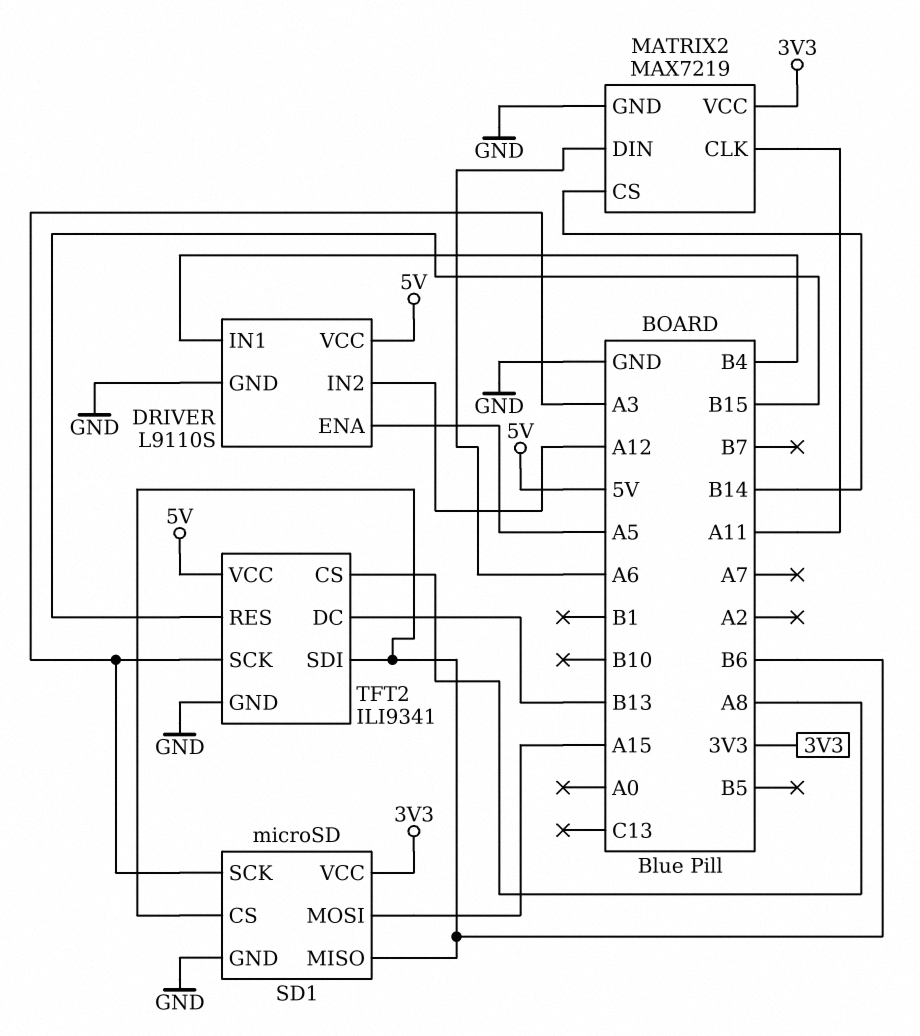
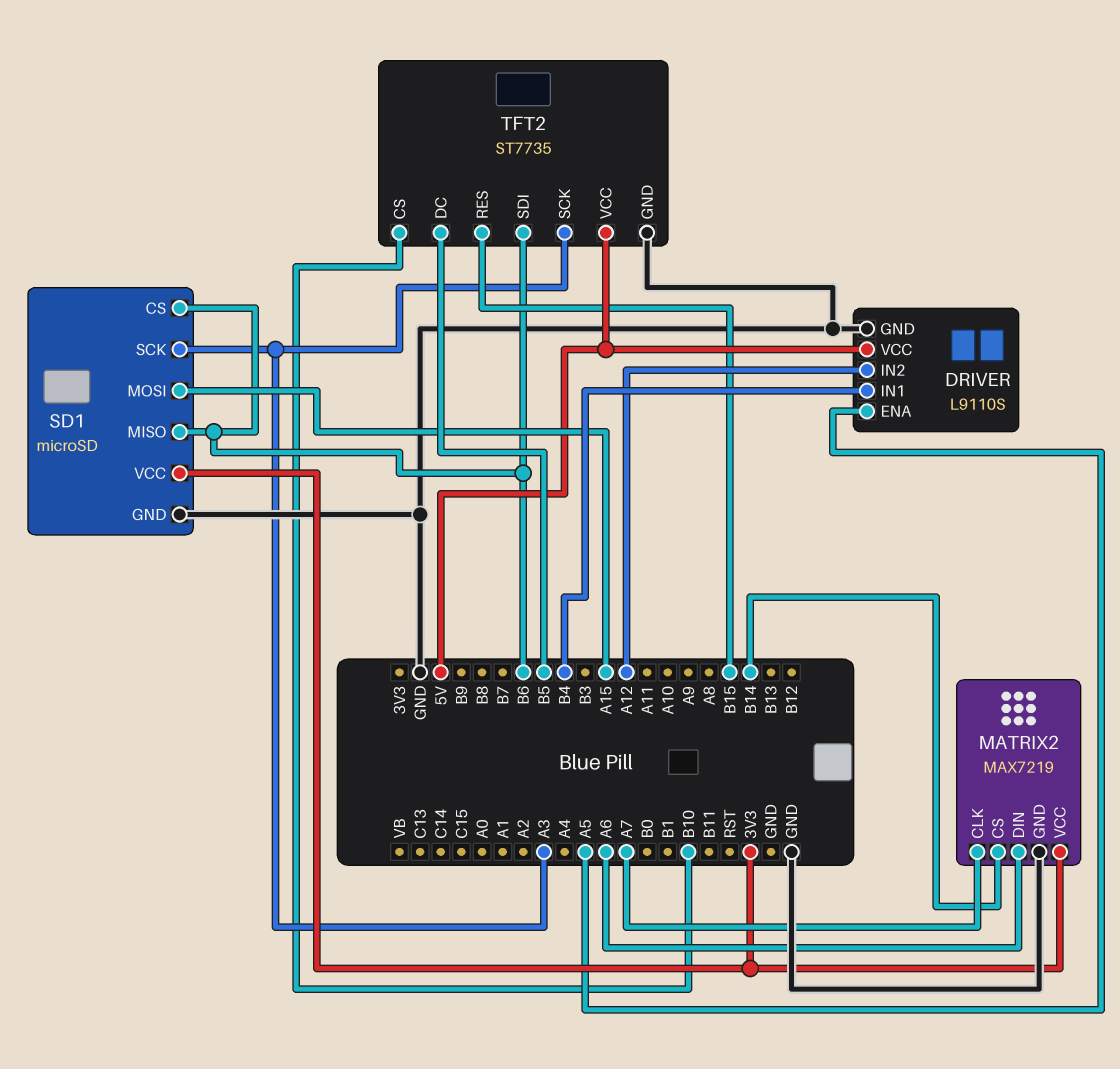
MATRIX2 pin CLK: A11 -> A7
TFT2: ILI9341 -> ST7735
TFT2 pin CS: A8 -> B10
TFT2 pin DC: B13 -> B5

